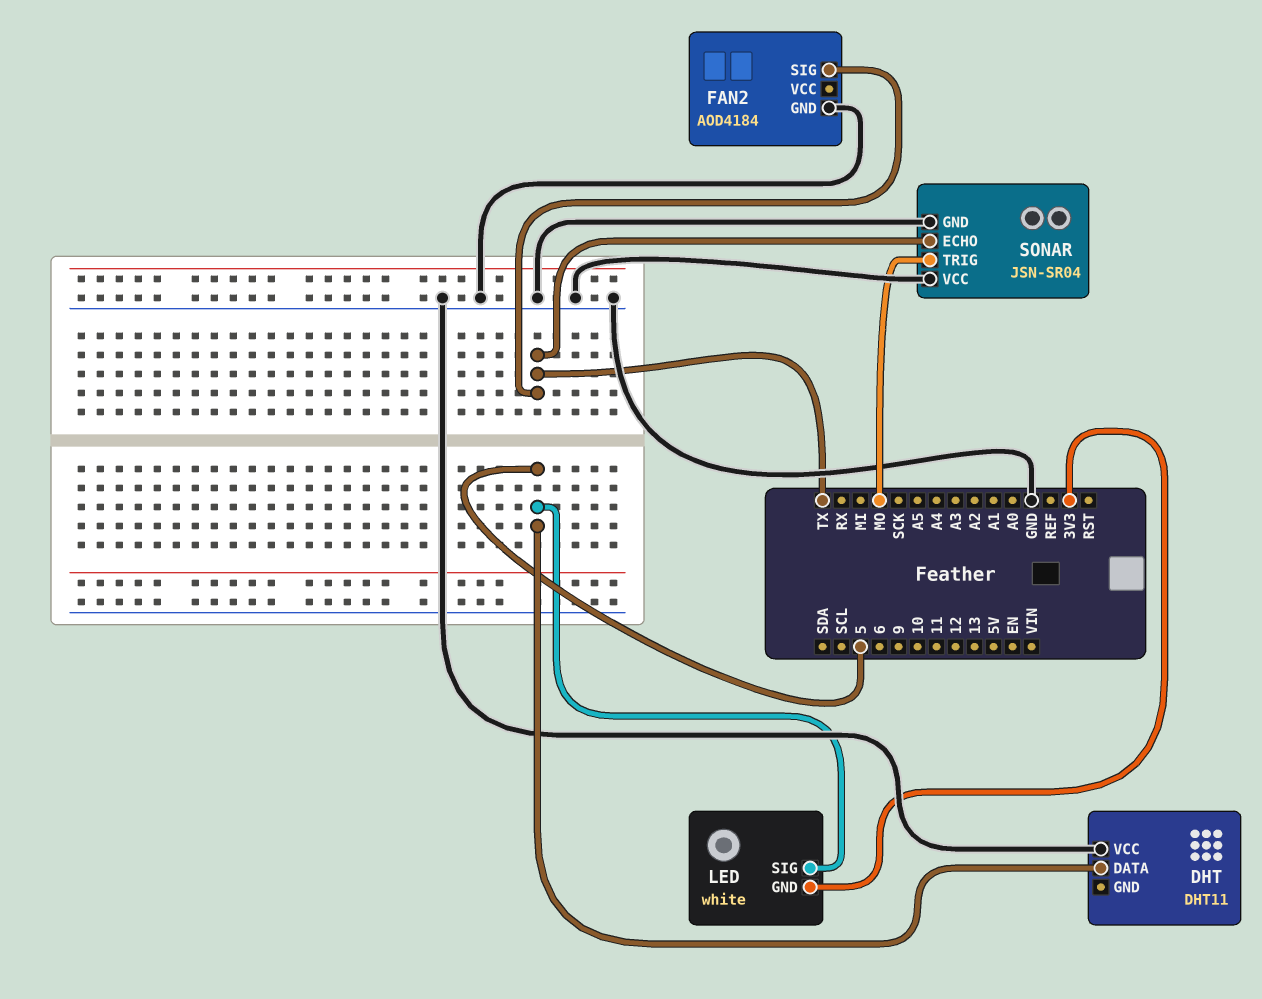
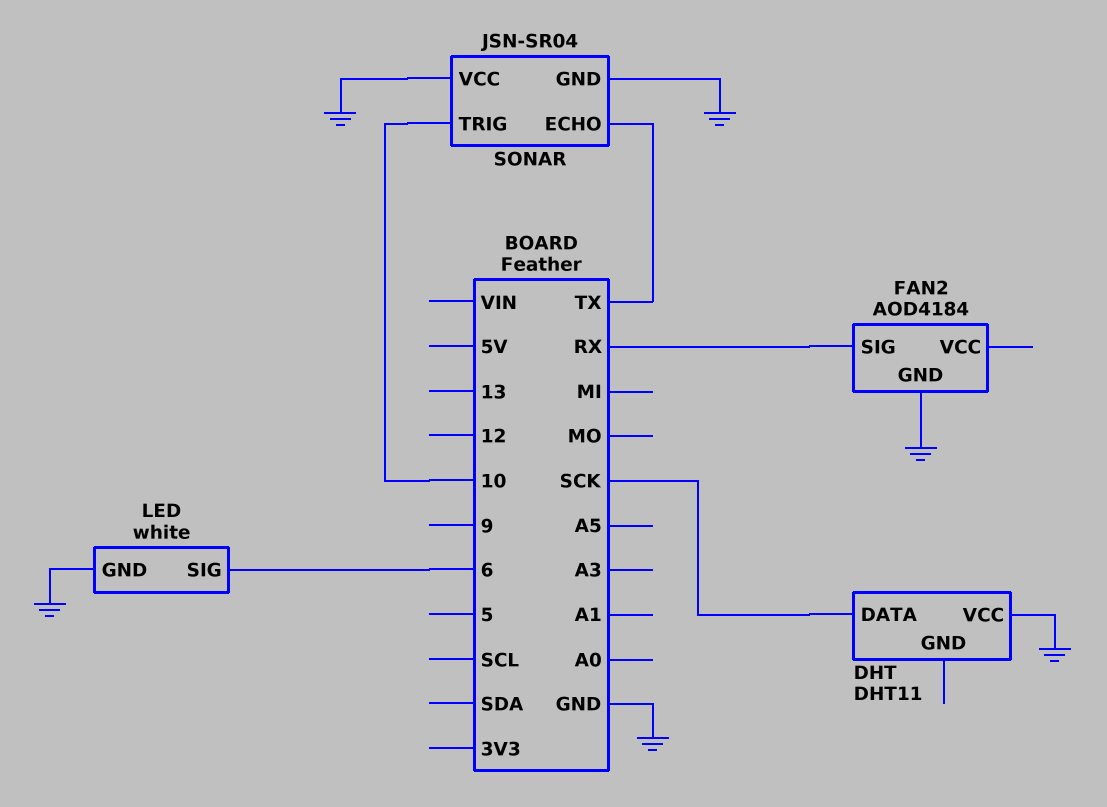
DHT pin DATA: 5 -> SCK
FAN2 pin SIG: TX -> RX
LED pin GND: 3V3 -> GND
LED pin SIG: 5 -> 6
SONAR pin TRIG: MO -> 10

